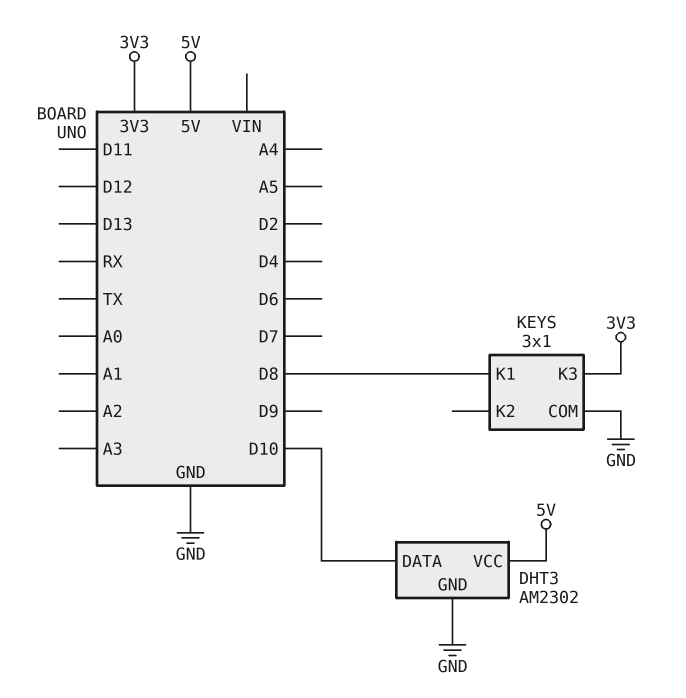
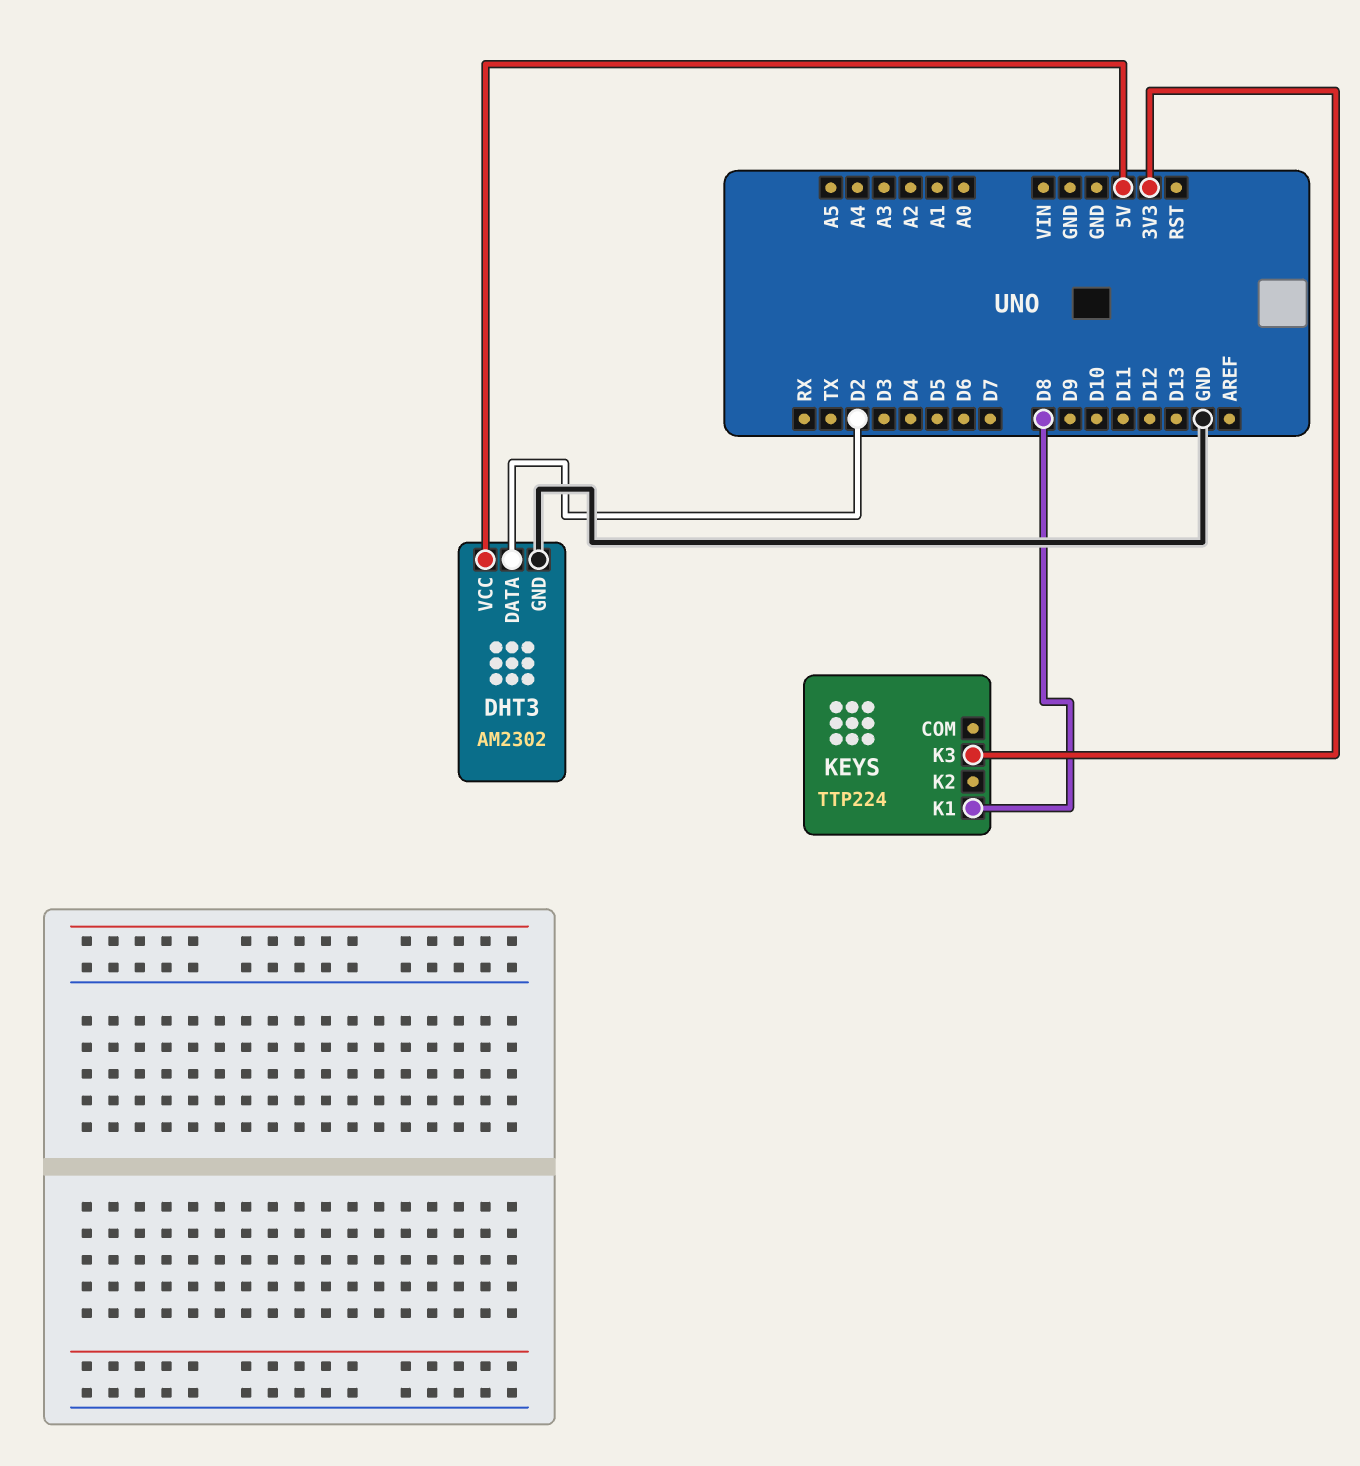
DHT3 pin DATA: D10 -> D2
KEYS: 3x1 -> TTP224
KEYS pin COM: GND -> none

